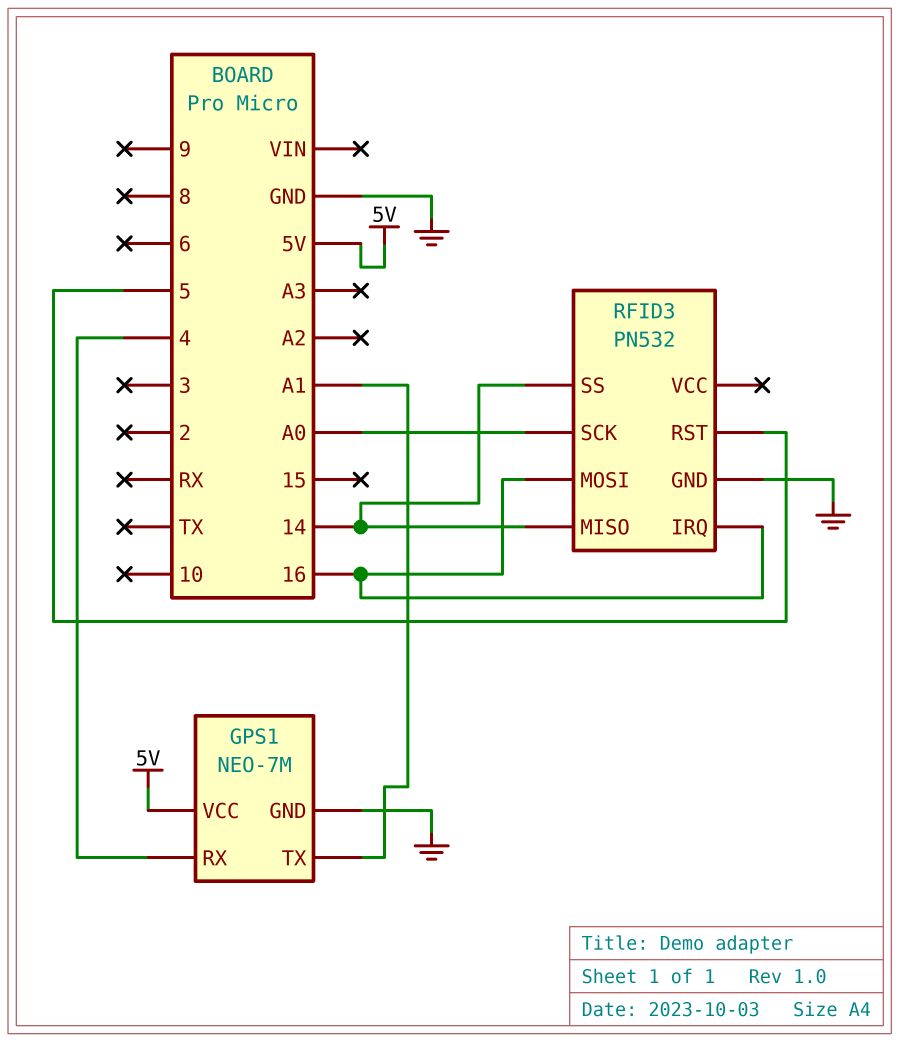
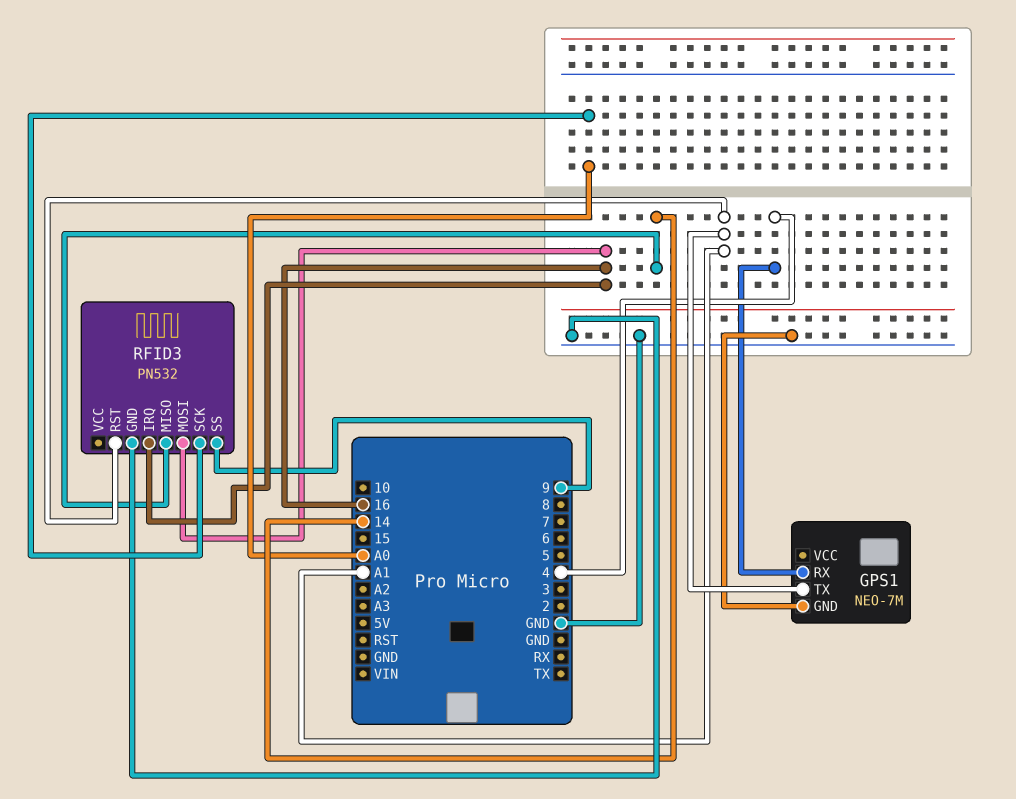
GPS1 pin VCC: 5V -> none
RFID3 pin RST: 5 -> A1
RFID3 pin SS: 14 -> 9

